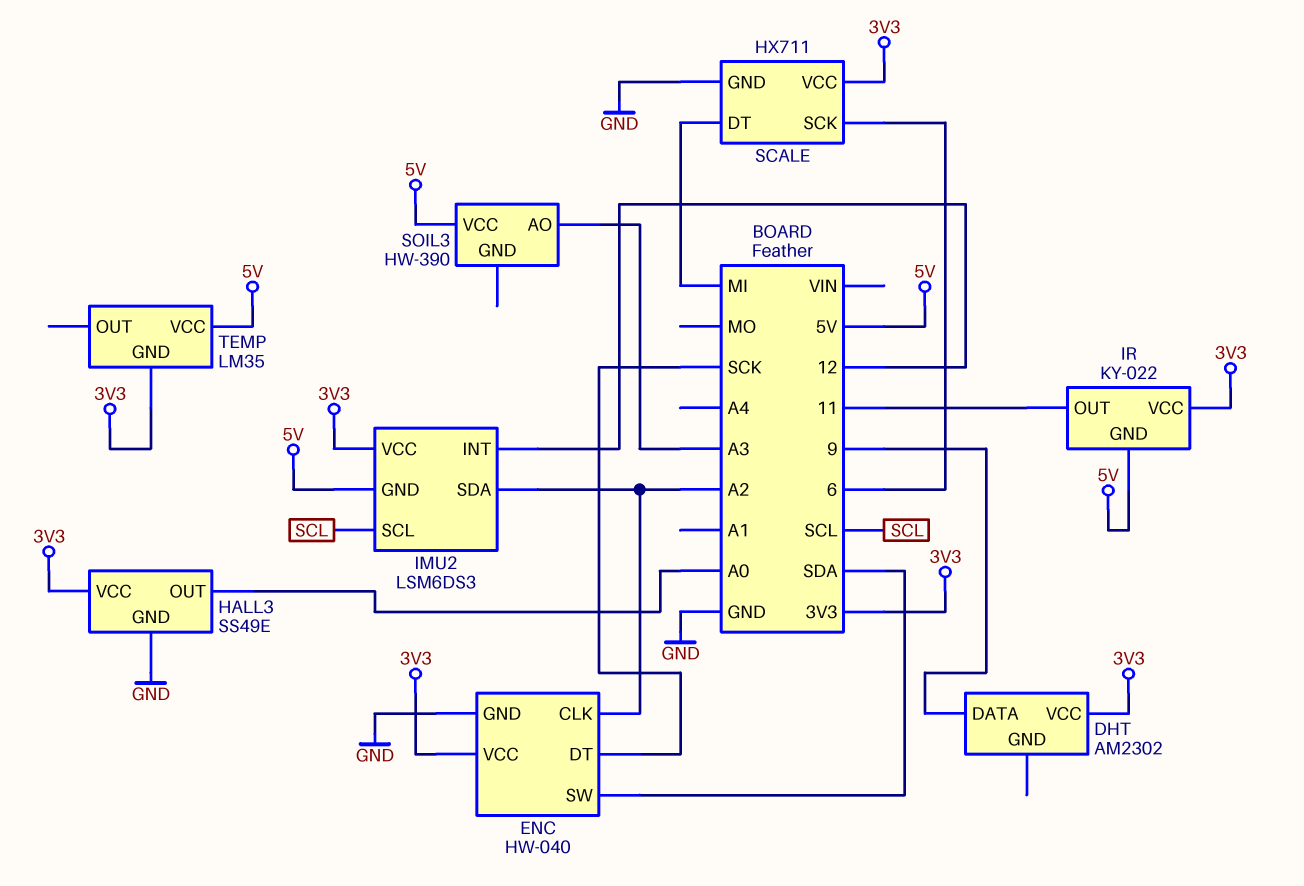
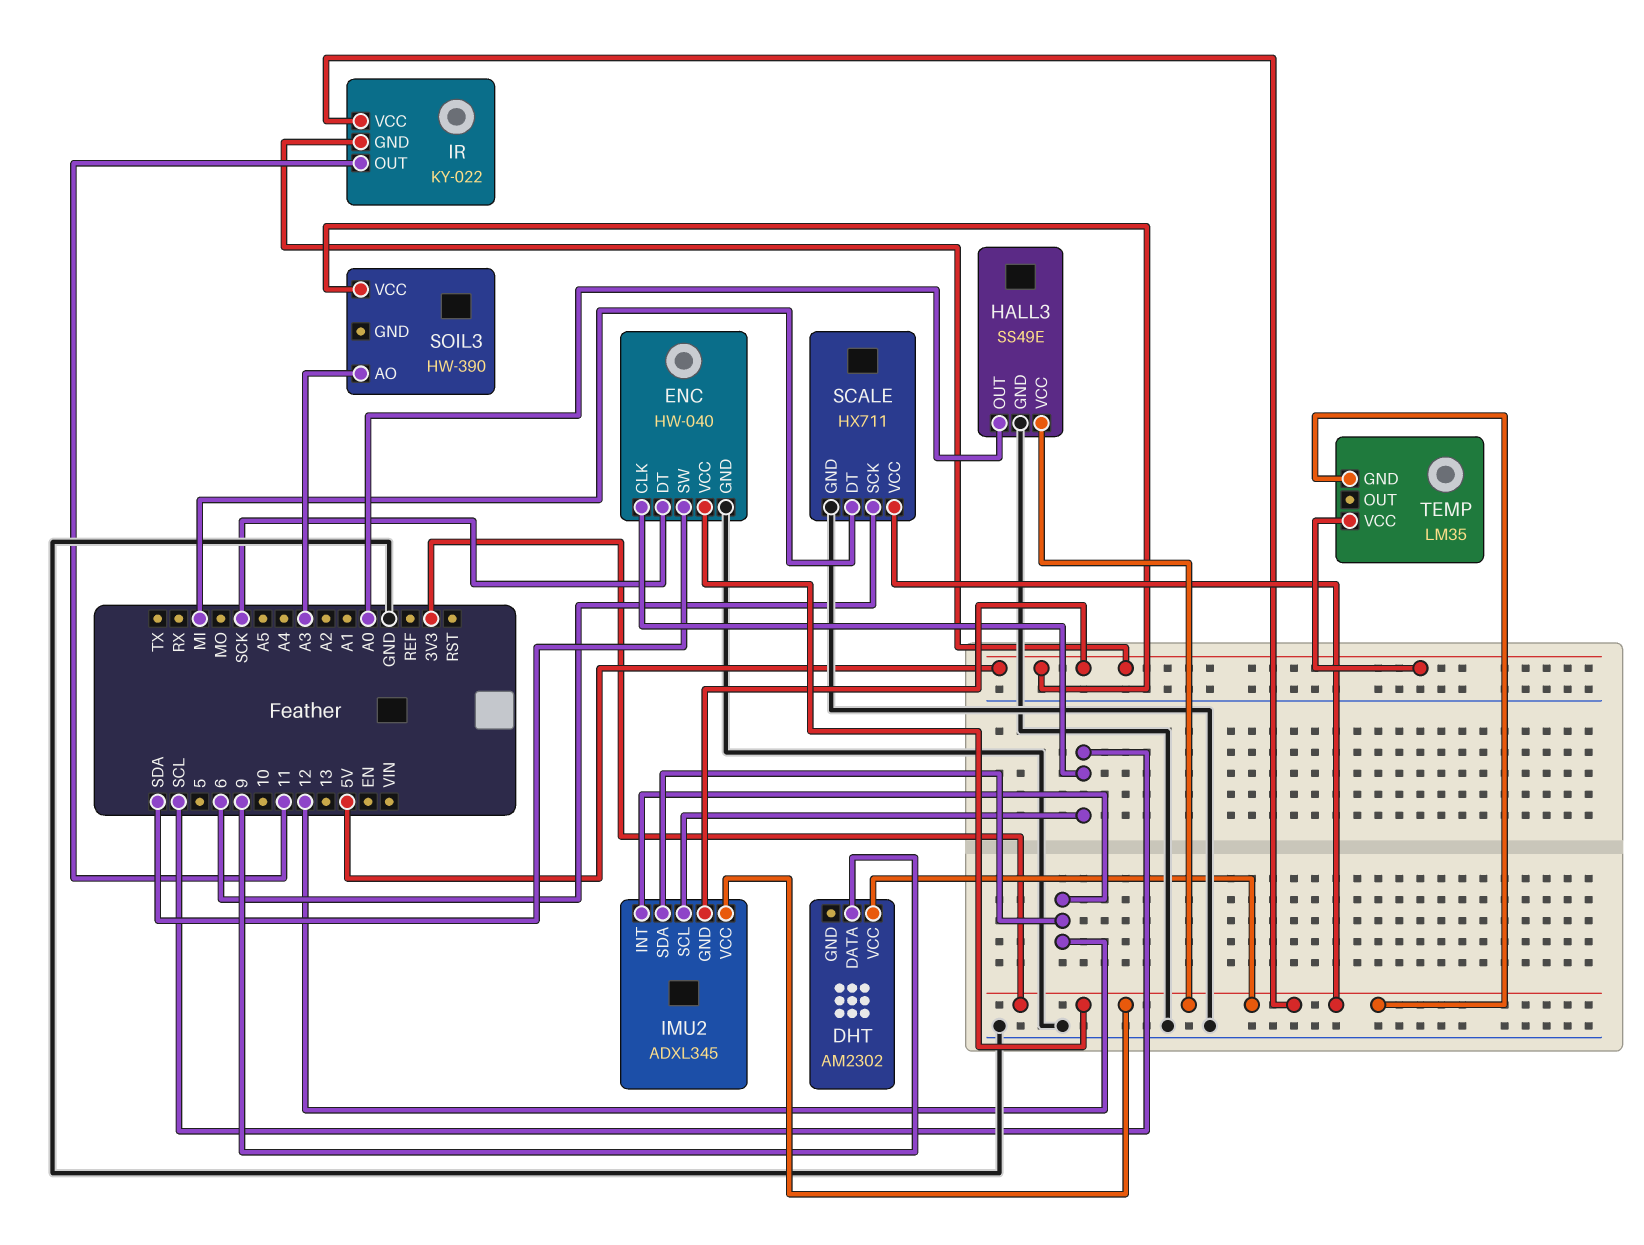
ENC pin CLK: A2 -> SCL
IMU2: LSM6DS3 -> ADXL345
IMU2 pin SDA: A2 -> 12

